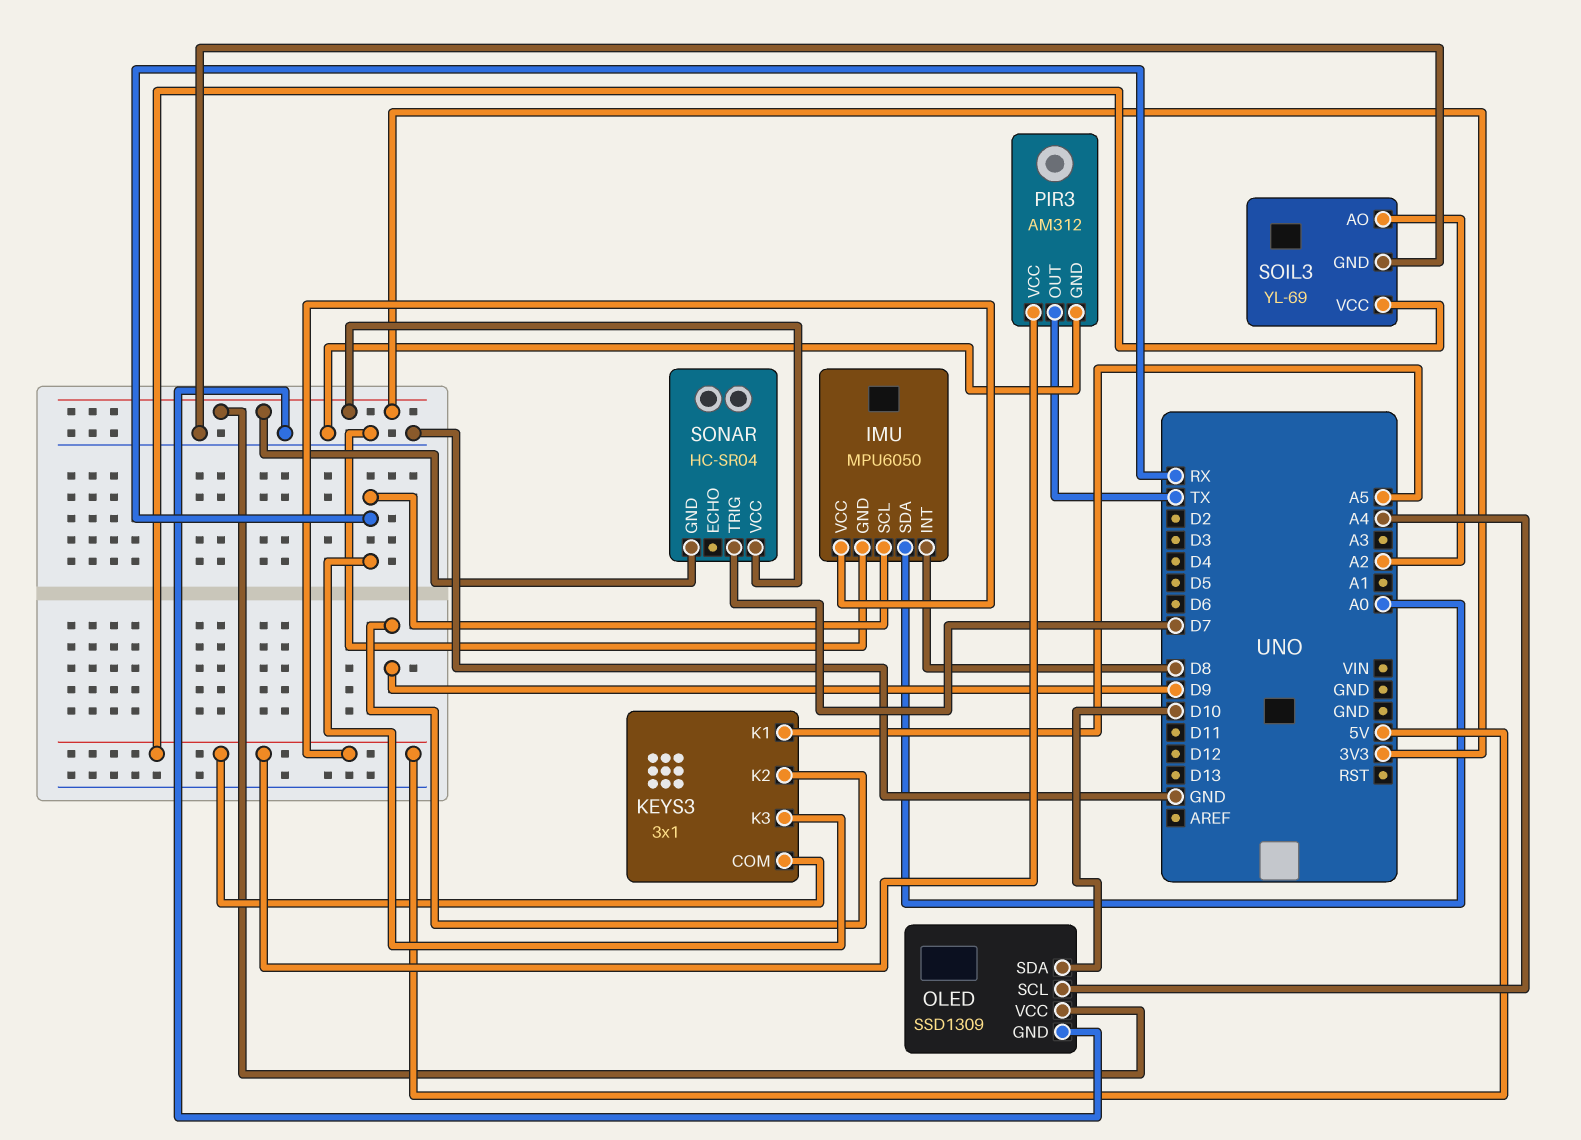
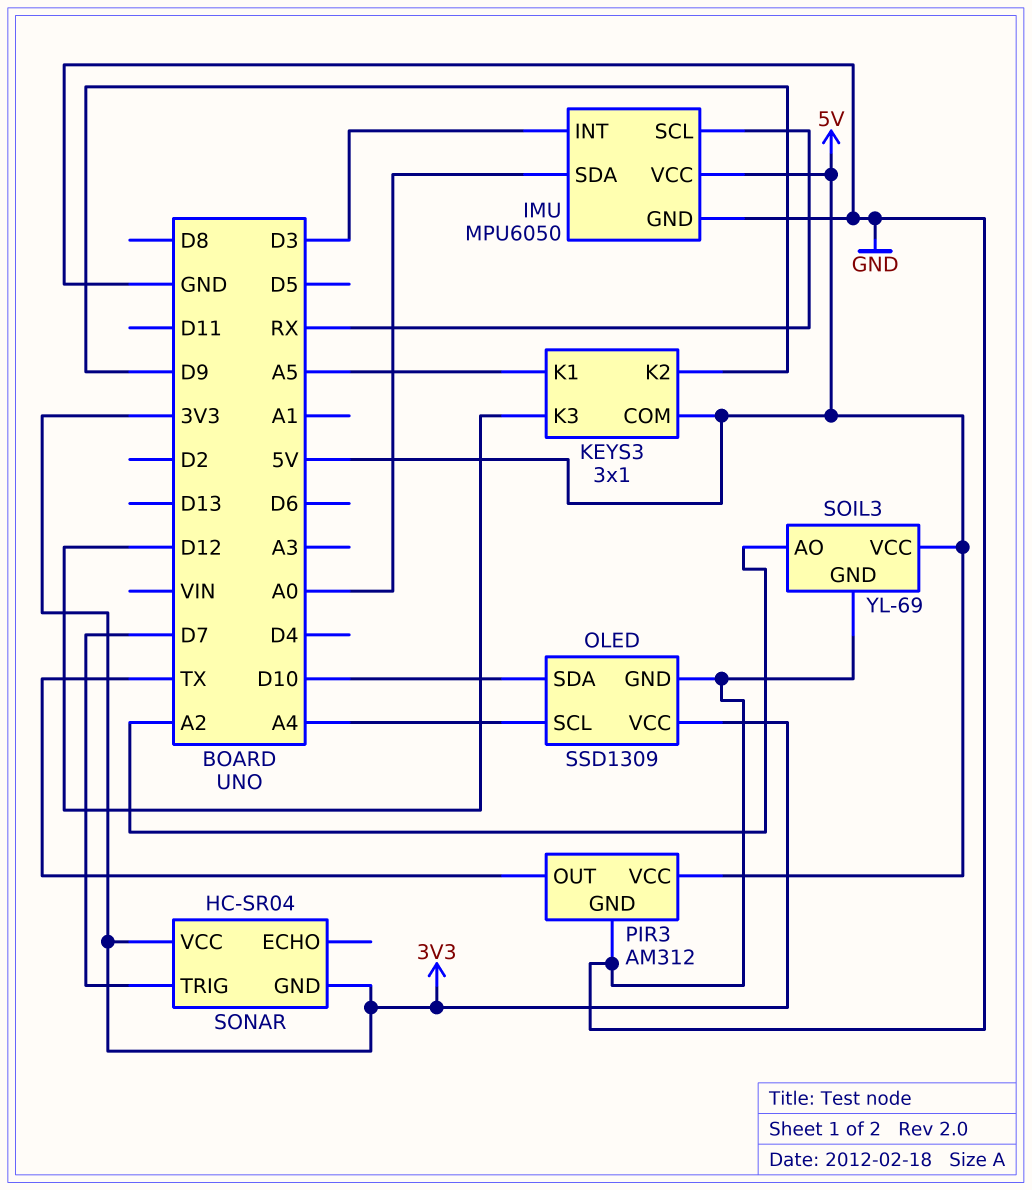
IMU pin INT: D8 -> D3
KEYS3 pin K3: RX -> D12

